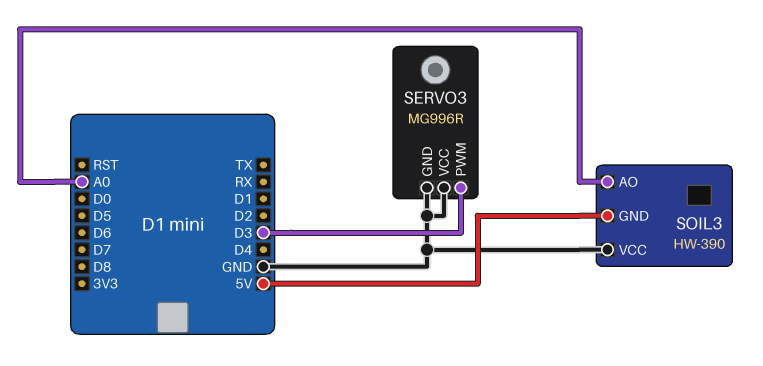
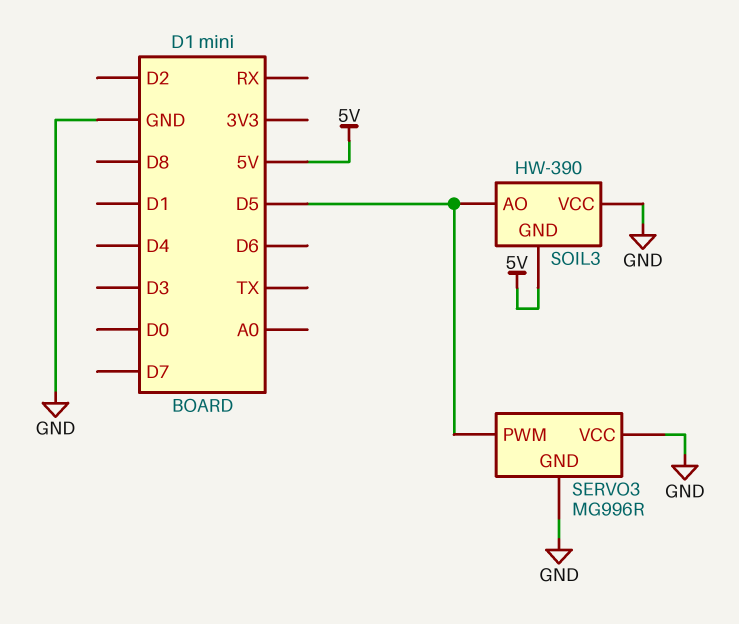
SERVO3 pin PWM: D3 -> D5
SOIL3 pin AO: A0 -> D5

